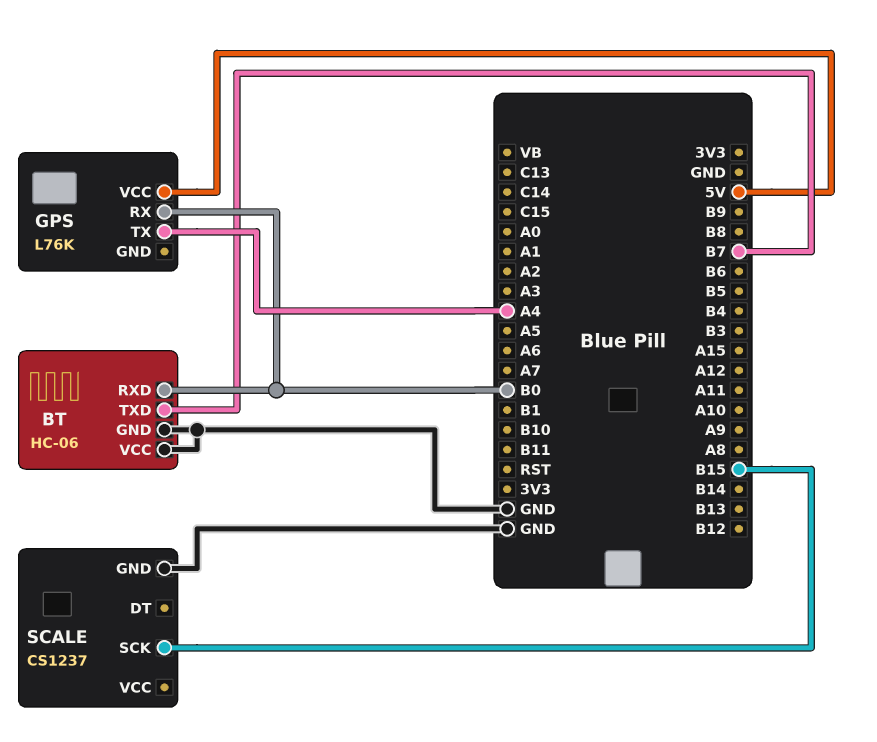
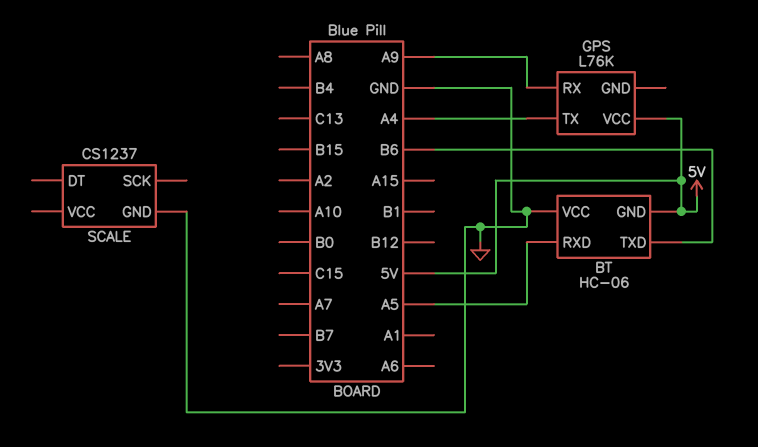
BT pin GND: GND -> 5V
BT pin RXD: B0 -> A5
BT pin TXD: B7 -> B6
GPS pin RX: B0 -> A9
SCALE pin SCK: B15 -> none

